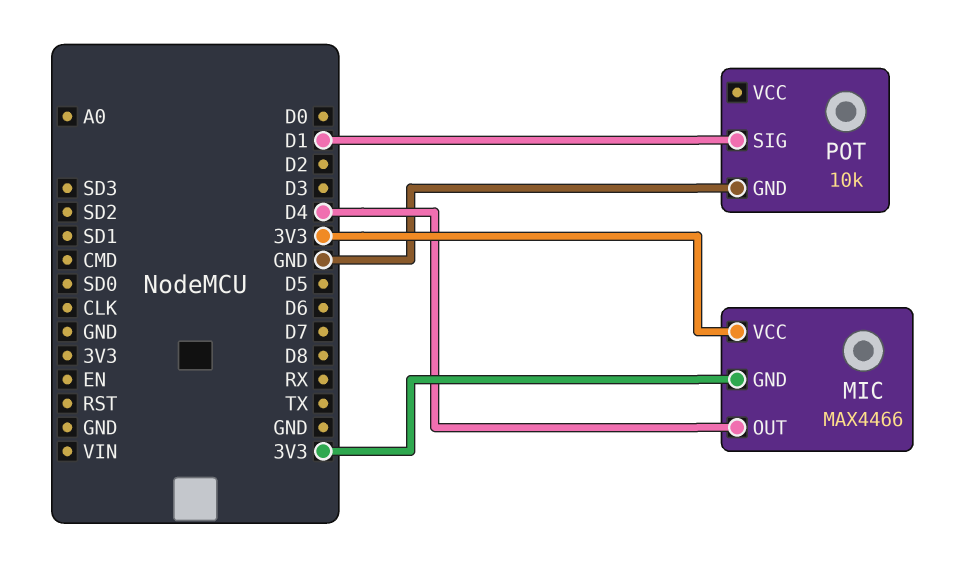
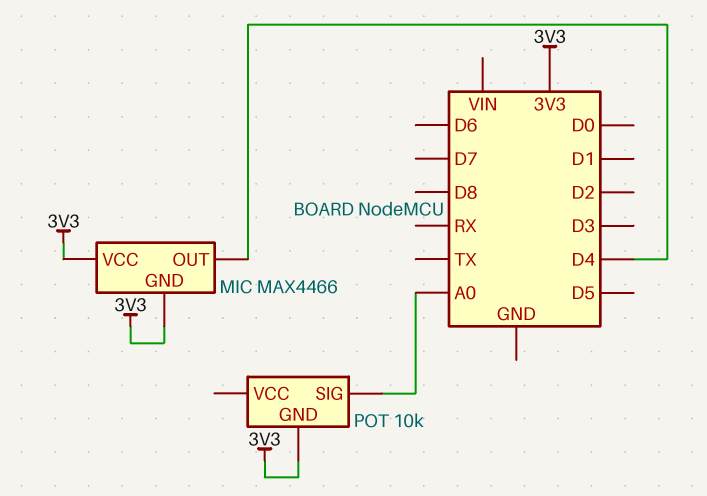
POT pin GND: GND -> 3V3
POT pin SIG: D1 -> A0

